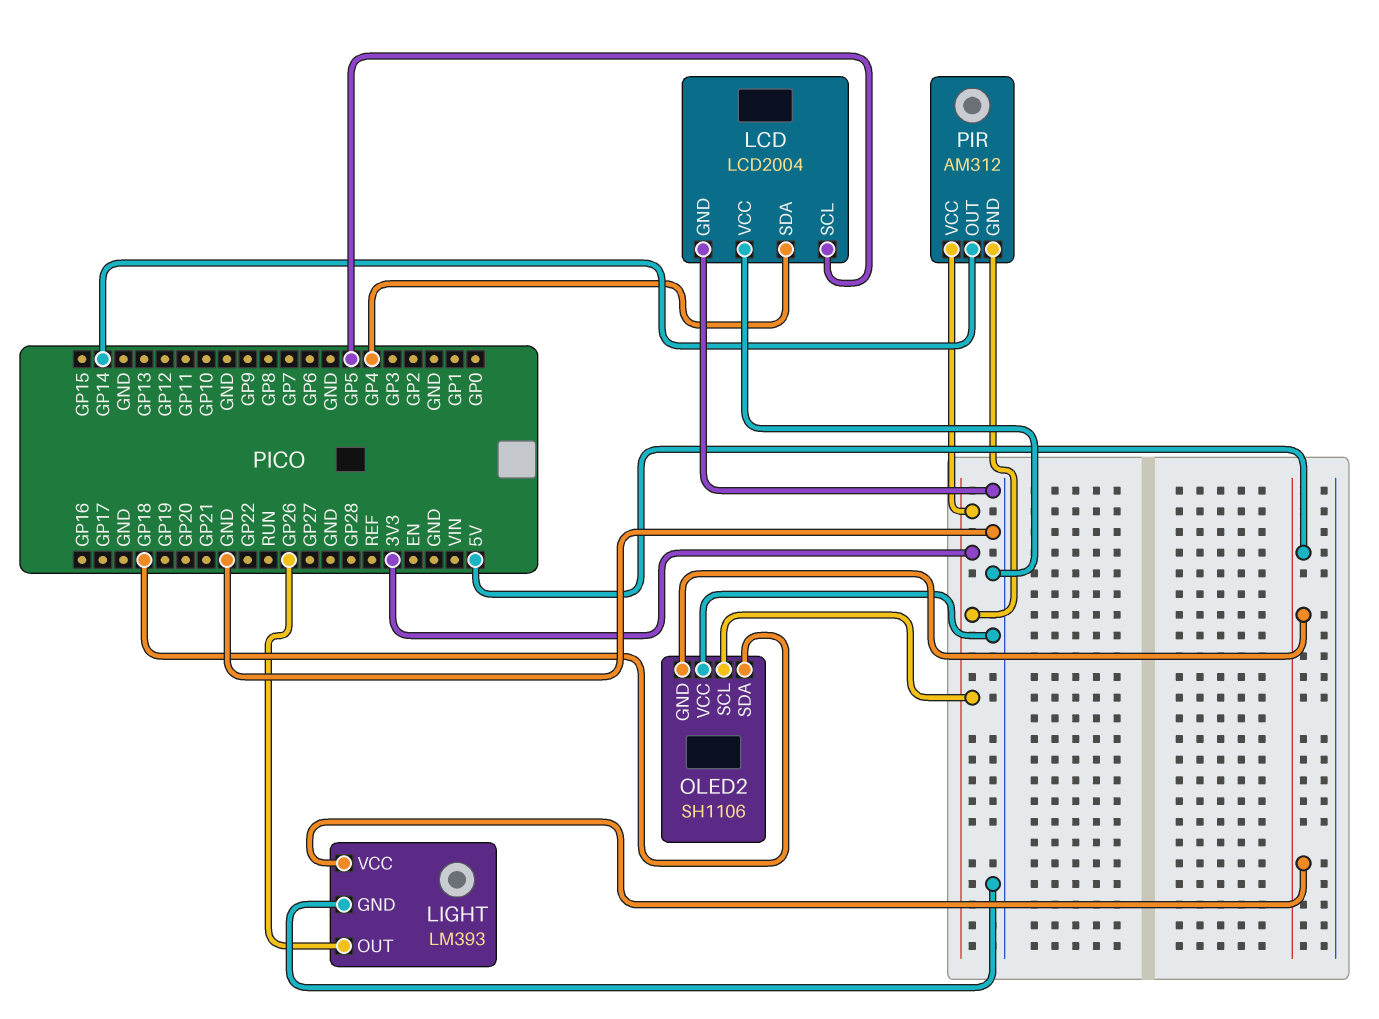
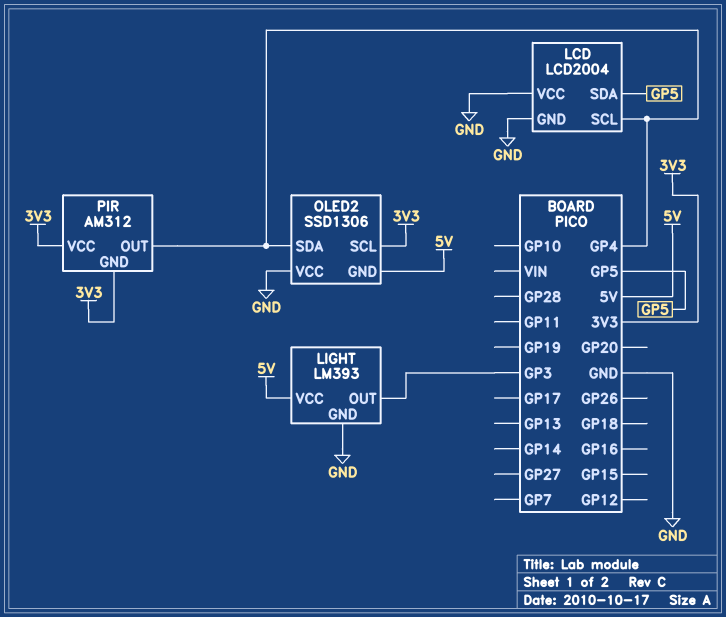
LCD pin SCL: GP5 -> GP4
LCD pin SDA: GP4 -> GP5
LIGHT pin OUT: GP26 -> GP3
OLED2: SH1106 -> SSD1306
OLED2 pin SDA: GP18 -> GP4
PIR pin OUT: GP14 -> GP4

